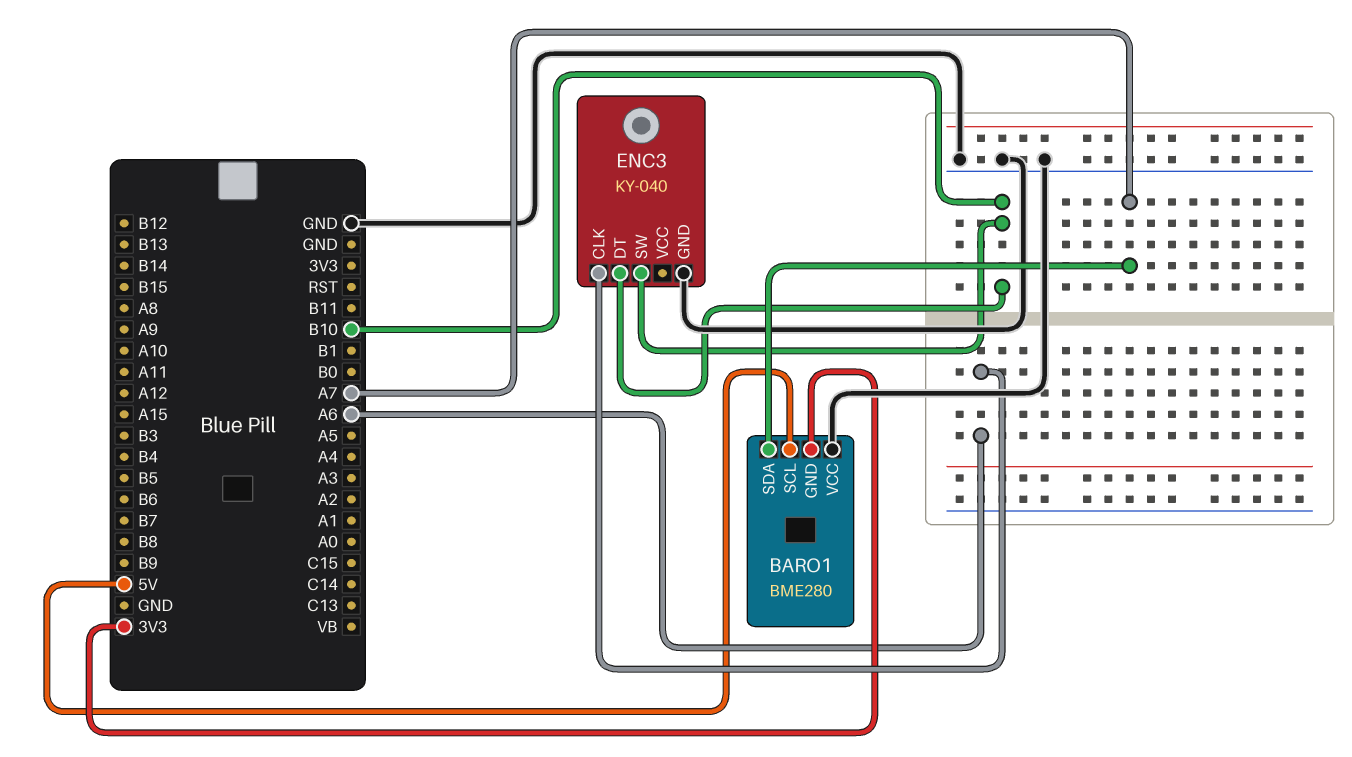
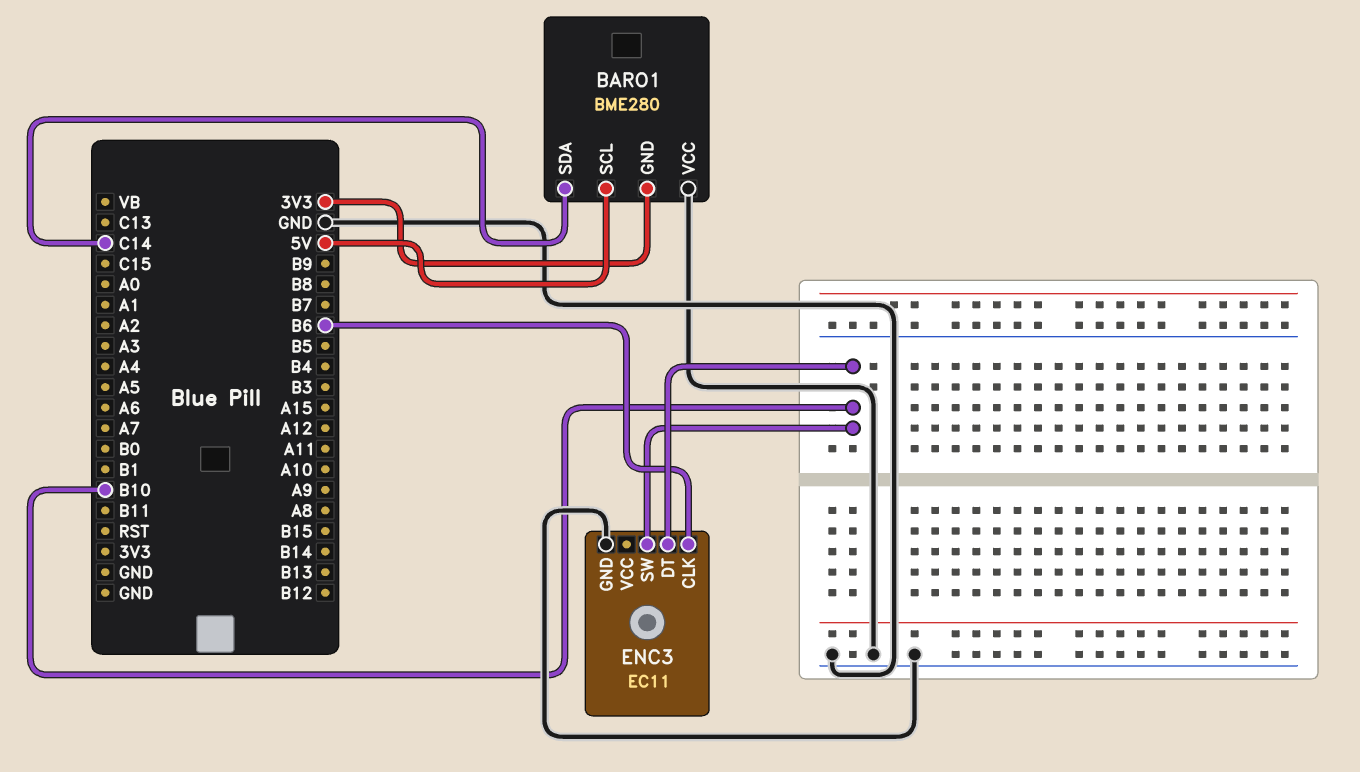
BARO1 pin SDA: A7 -> C14
ENC3: KY-040 -> EC11
ENC3 pin CLK: A6 -> B6

